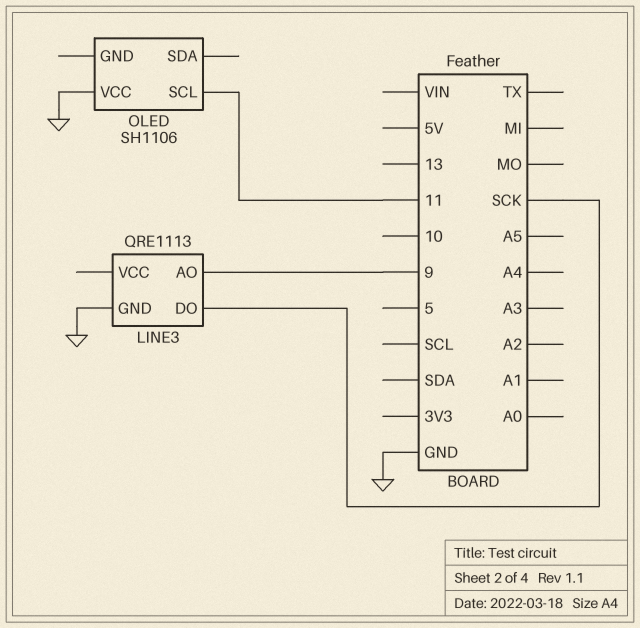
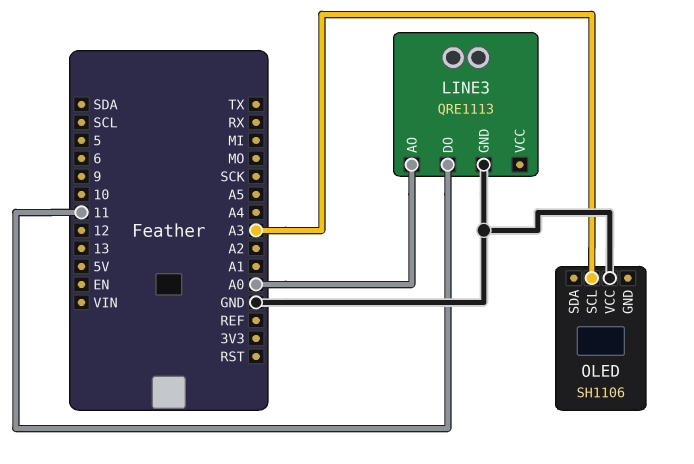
LINE3 pin AO: 9 -> A0
LINE3 pin DO: SCK -> 11
OLED pin SCL: 11 -> A3

